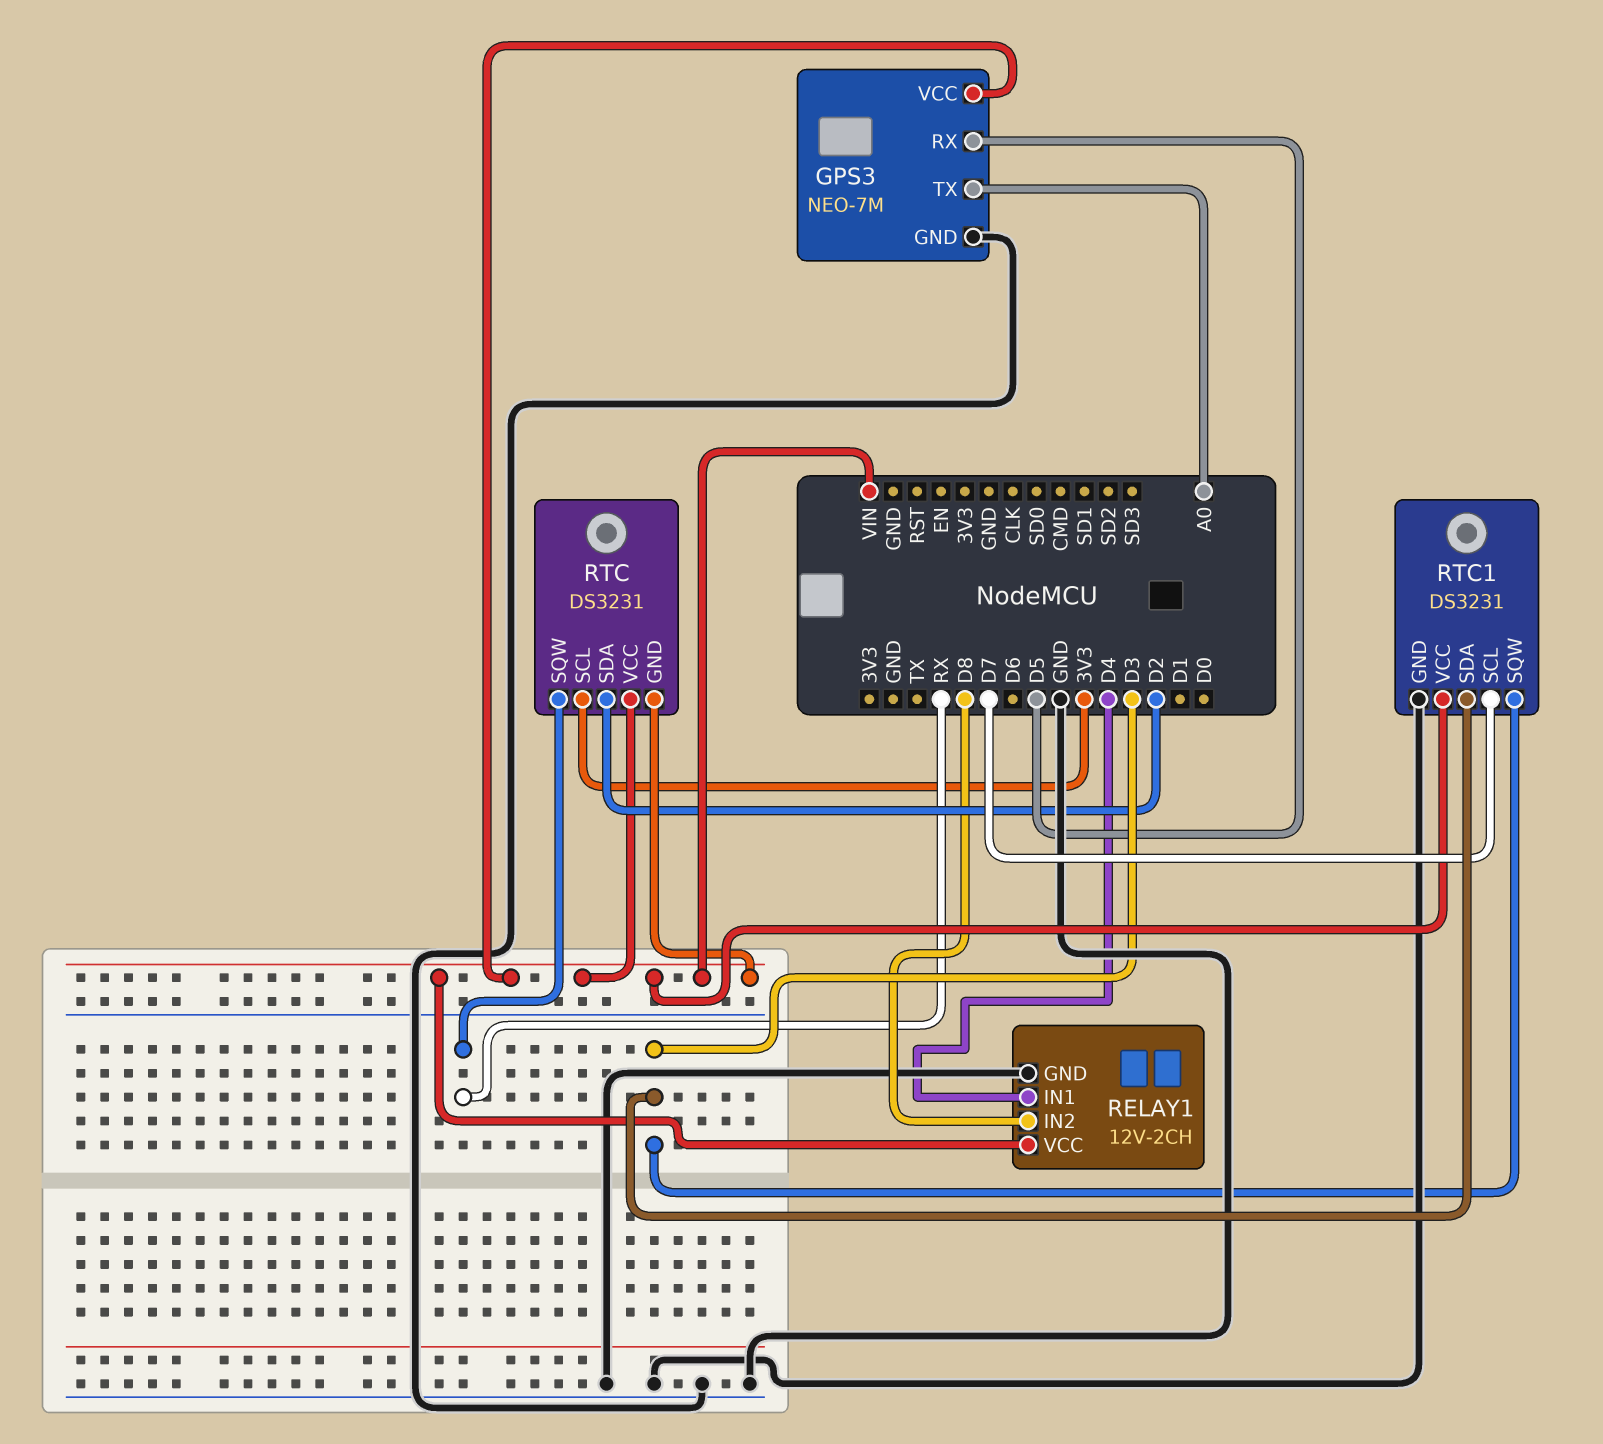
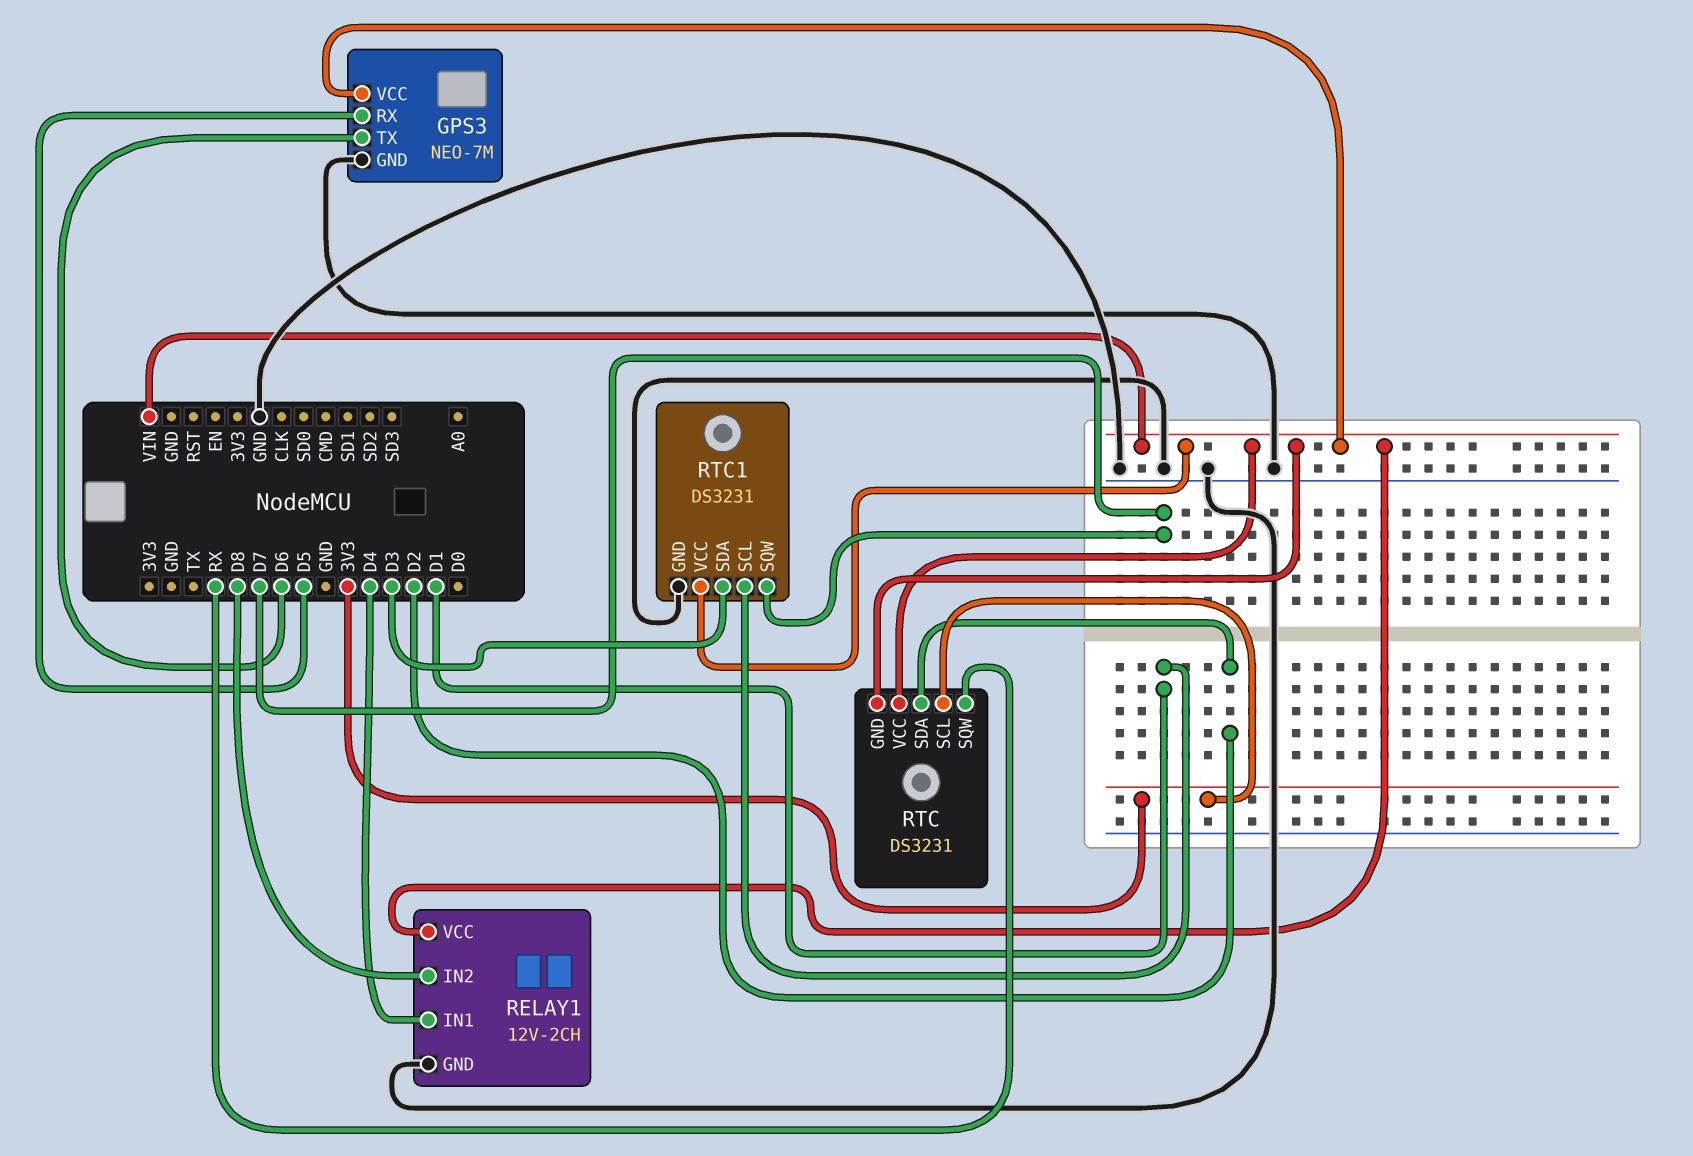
GPS3 pin TX: A0 -> D6
RTC1 pin SCL: D7 -> D1
RTC1 pin SQW: D3 -> D7

